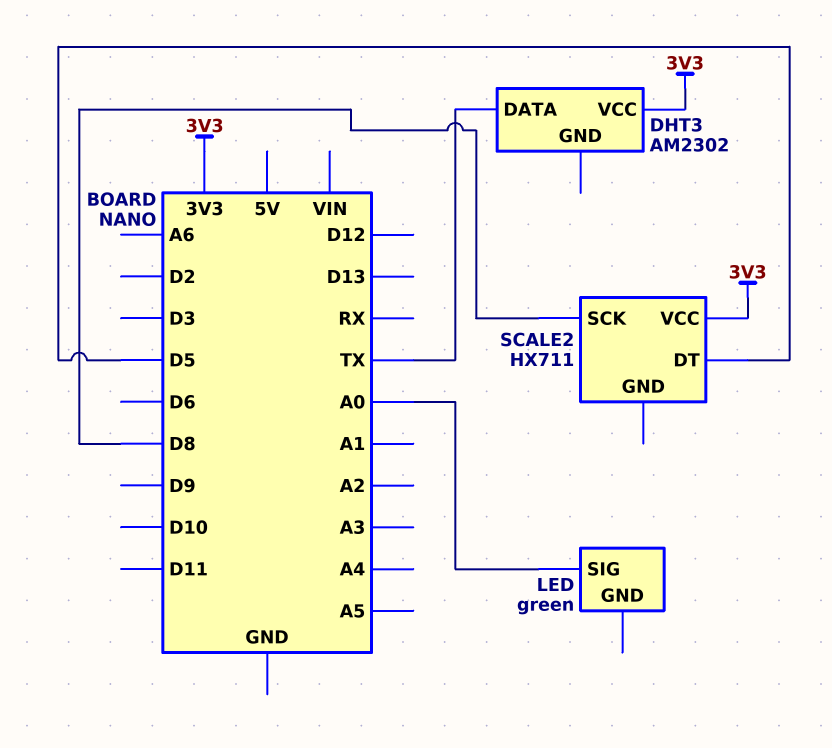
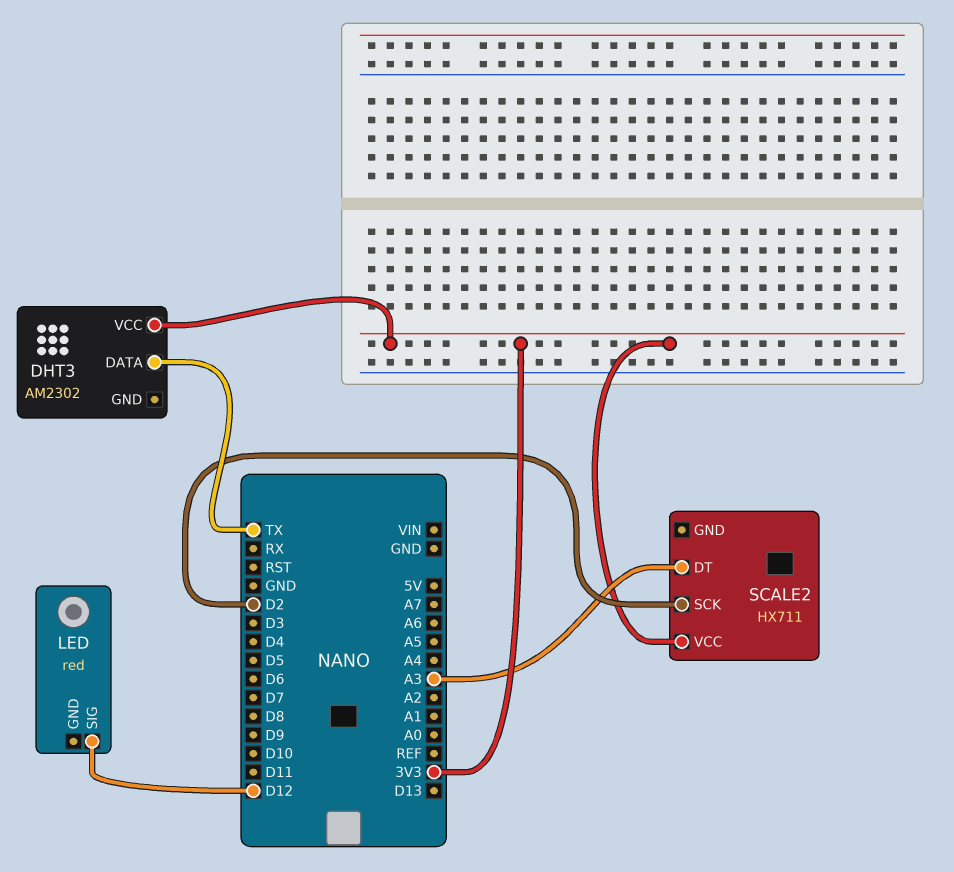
LED: green -> red
LED pin SIG: A0 -> D12
SCALE2 pin DT: D5 -> A3
SCALE2 pin SCK: D8 -> D2

